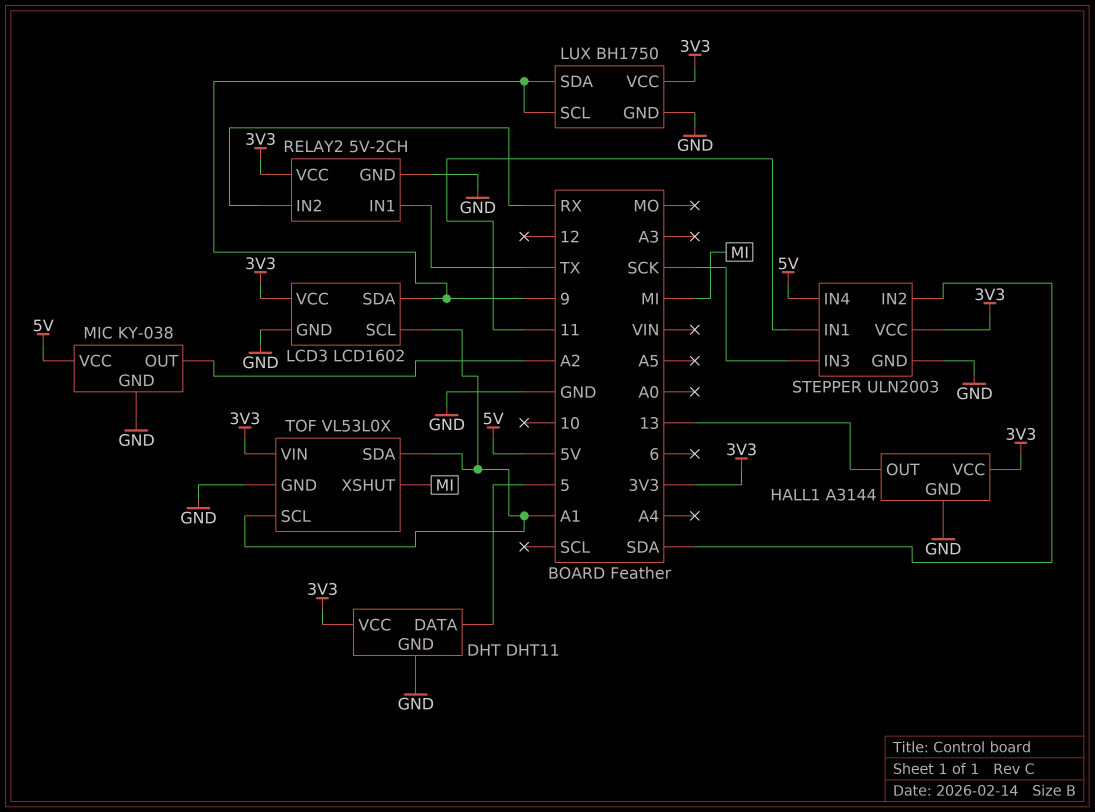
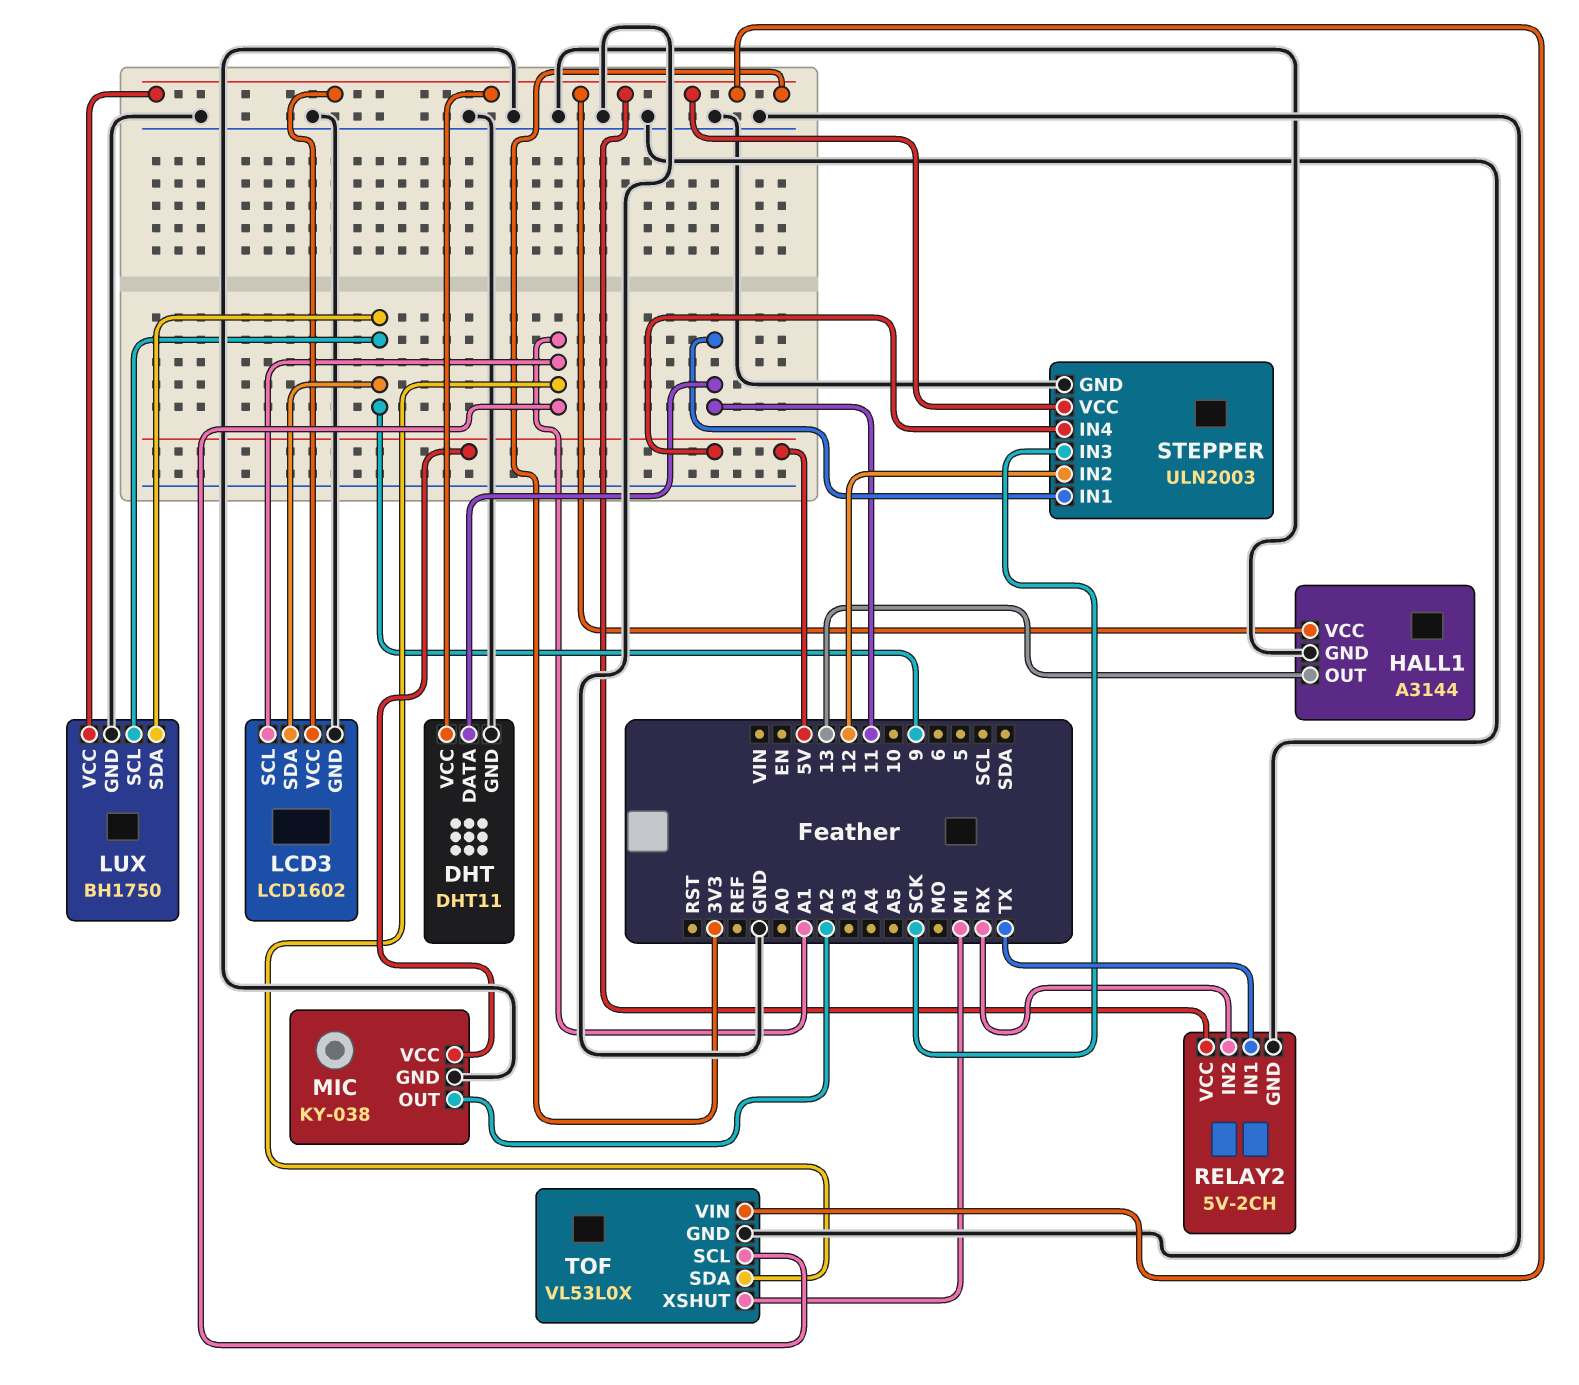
DHT pin DATA: 5 -> 11
STEPPER pin IN2: SDA -> 12

